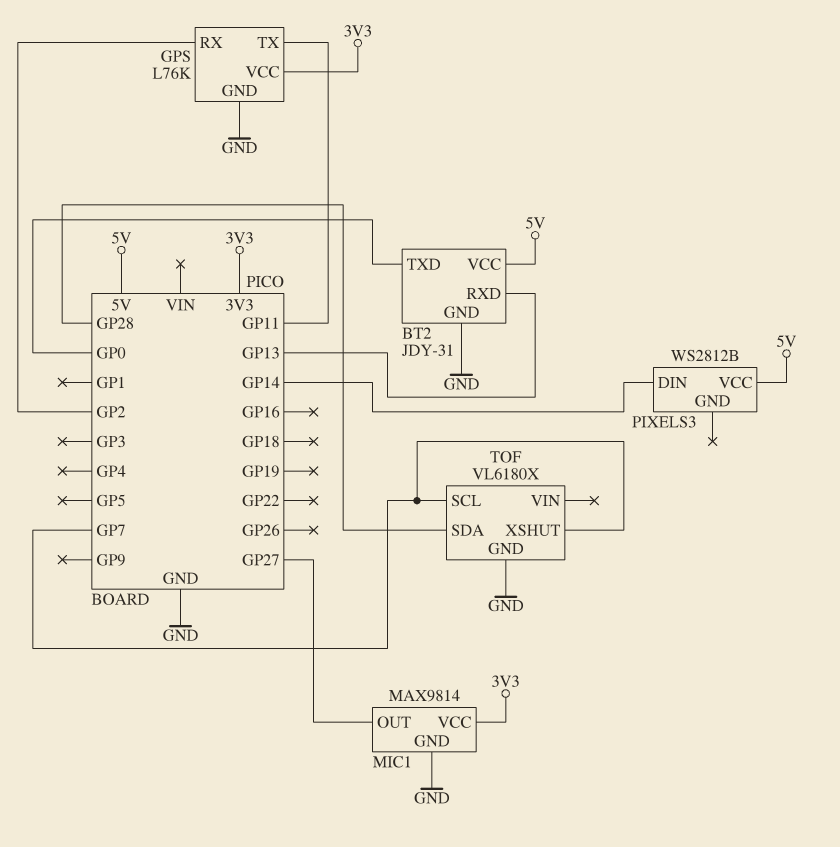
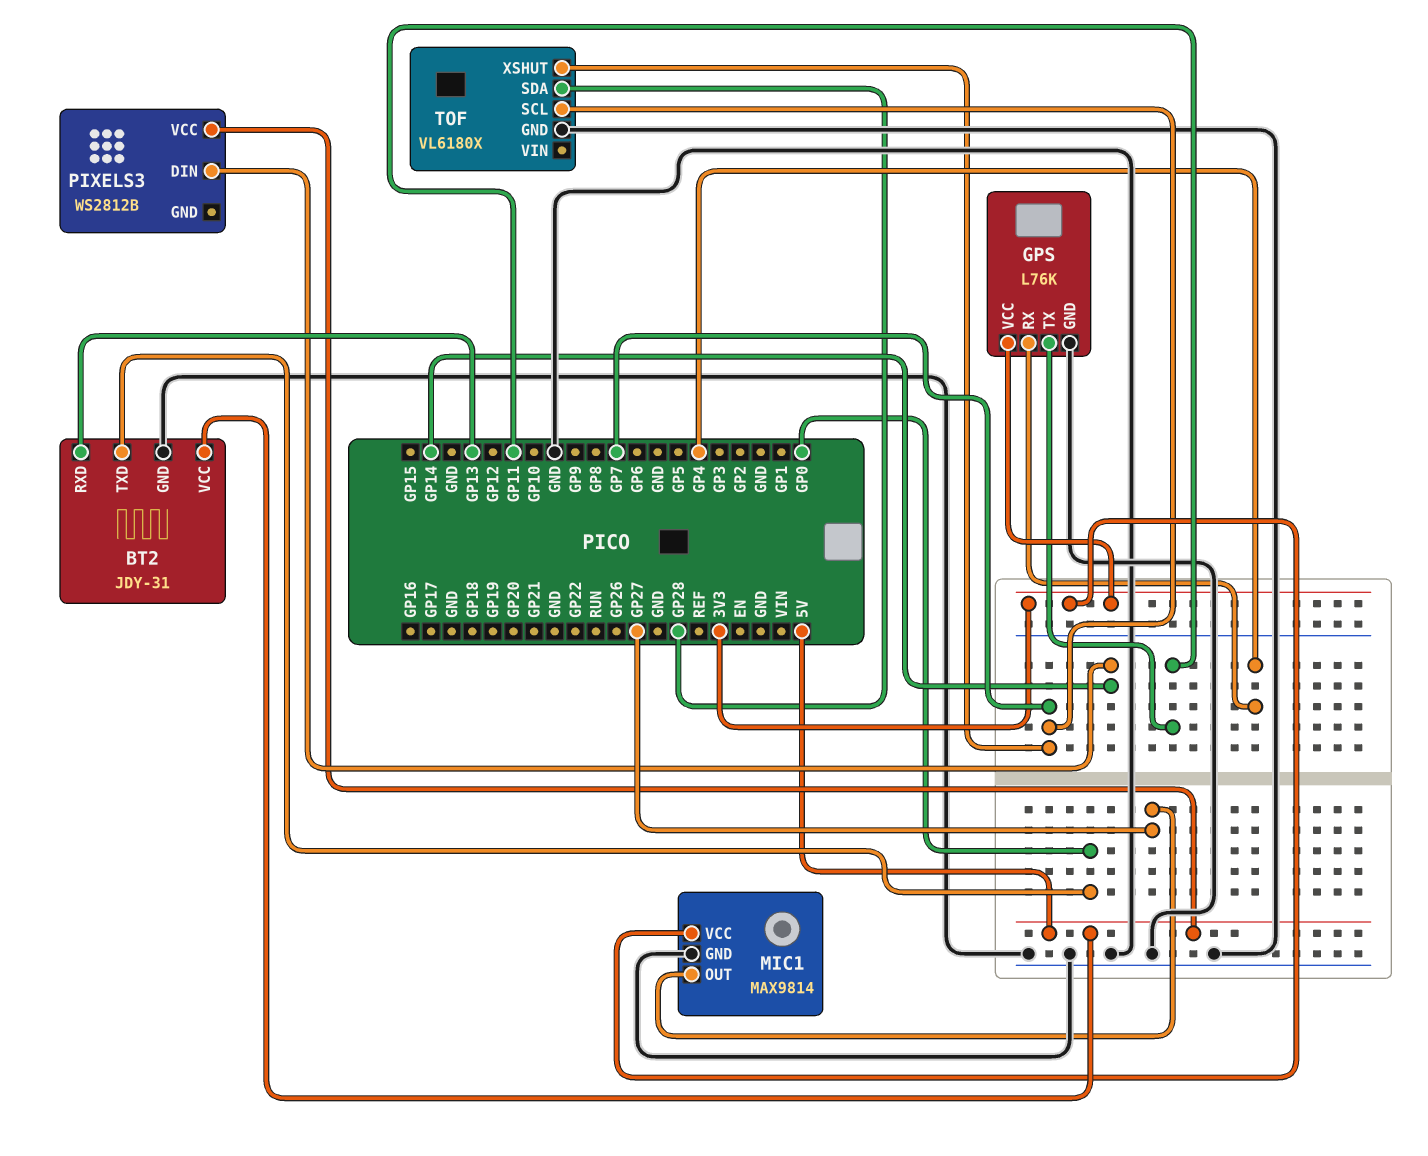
GPS pin RX: GP2 -> GP4

